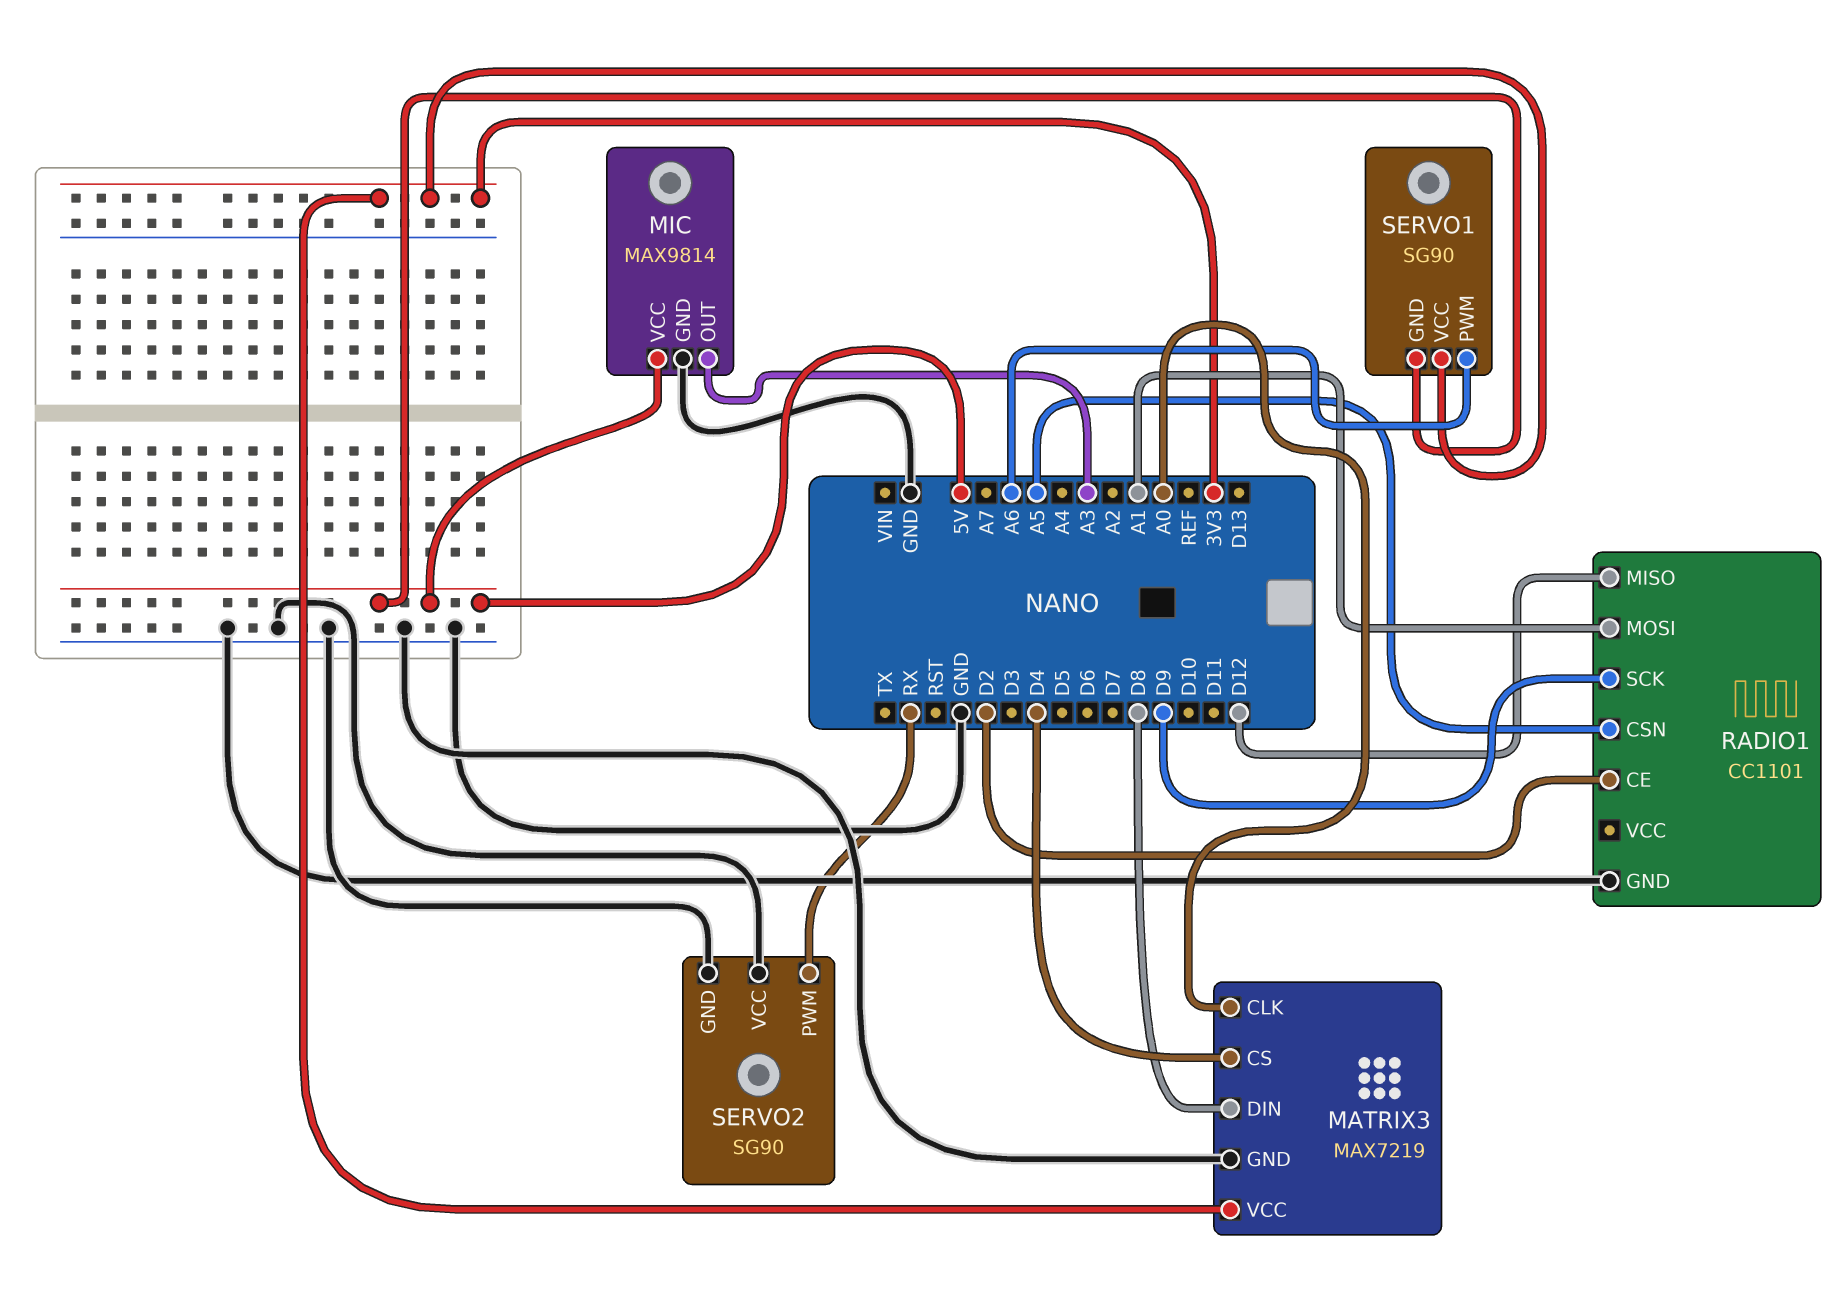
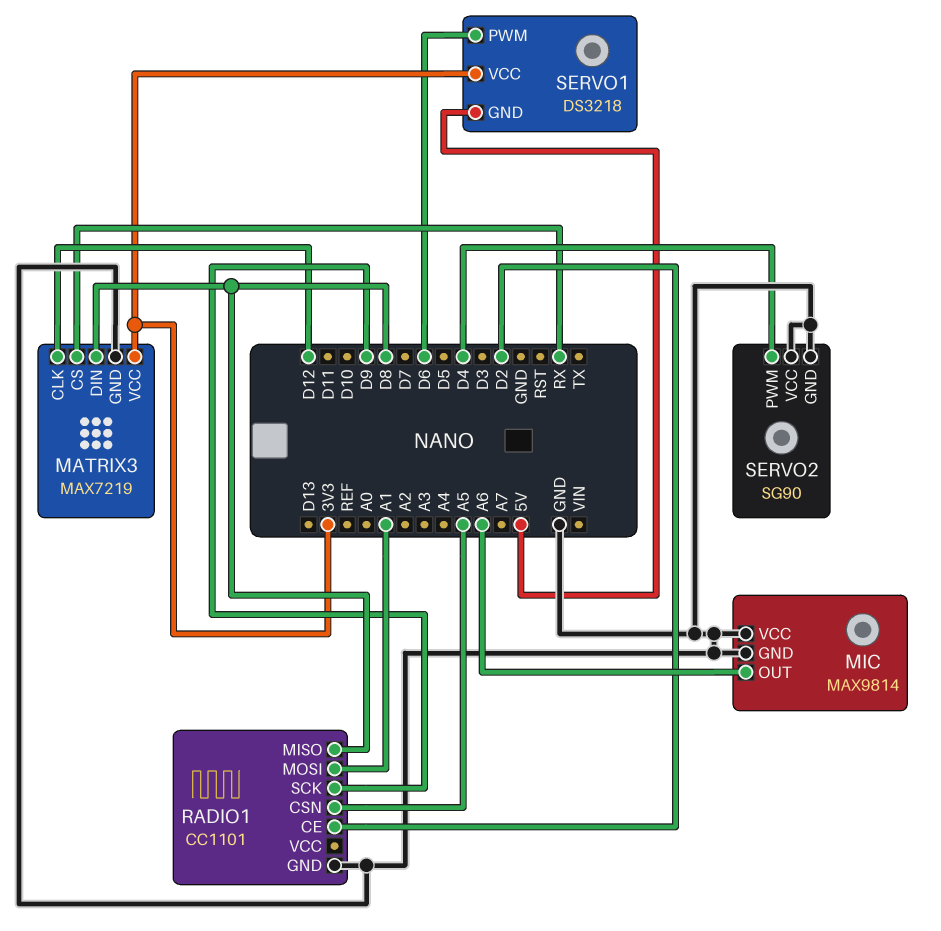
MATRIX3 pin CLK: A0 -> D12
MATRIX3 pin CS: D4 -> RX
MIC pin OUT: A3 -> A6
MIC pin VCC: 5V -> GND
RADIO1 pin MISO: D12 -> D8
SERVO1: SG90 -> DS3218
SERVO1 pin PWM: A6 -> D6
SERVO2 pin PWM: RX -> D4

